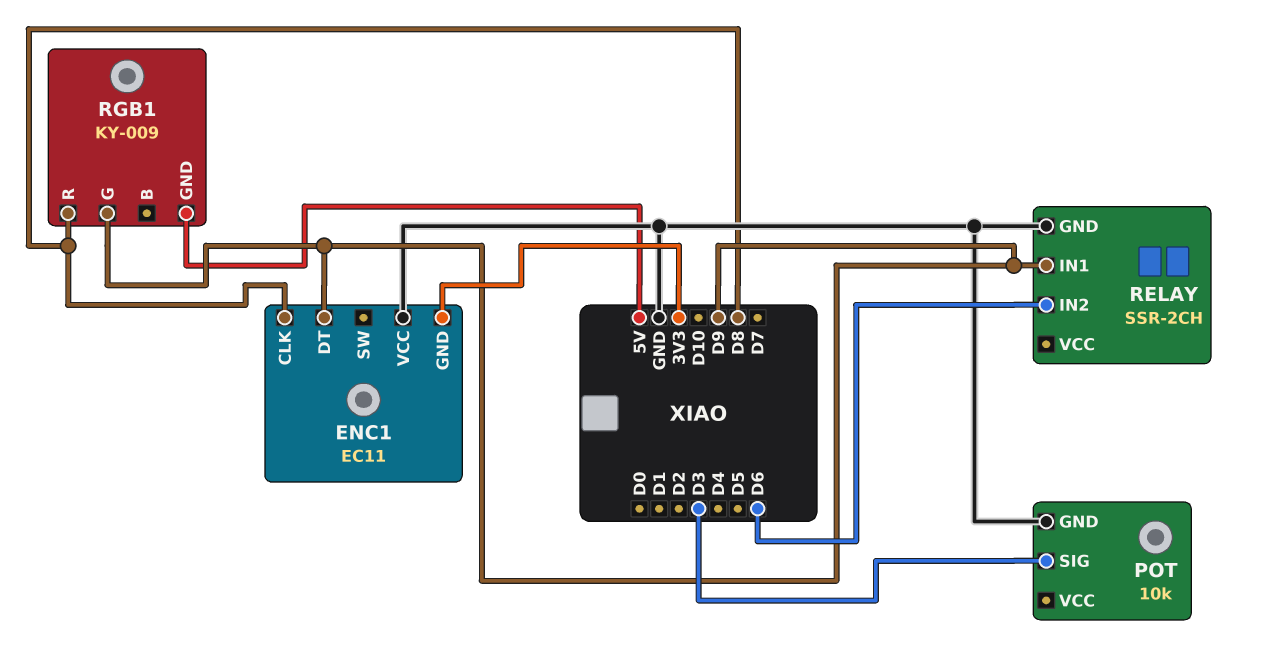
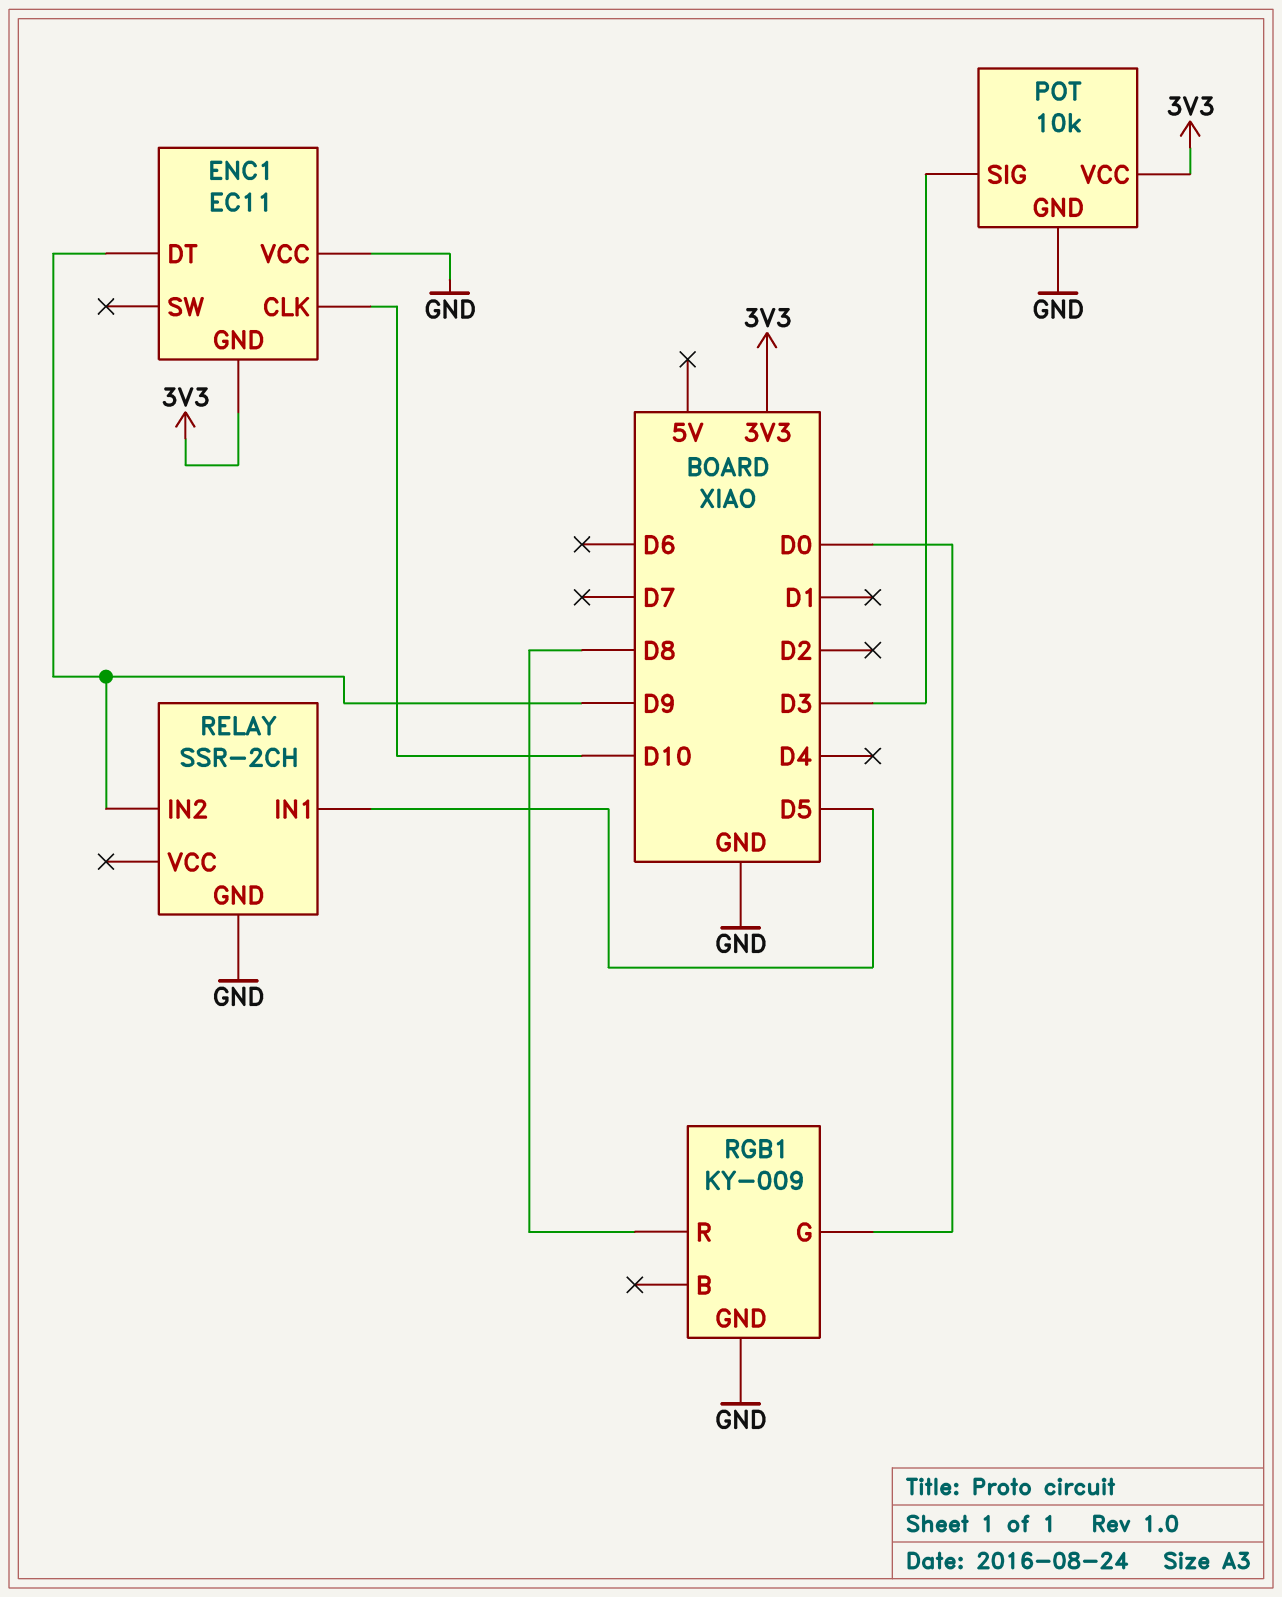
ENC1 pin CLK: D8 -> D10
POT pin VCC: none -> 3V3
RELAY pin IN1: D9 -> D5
RELAY pin IN2: D6 -> D9
RGB1 pin G: D9 -> D0
RGB1 pin GND: 5V -> GND

